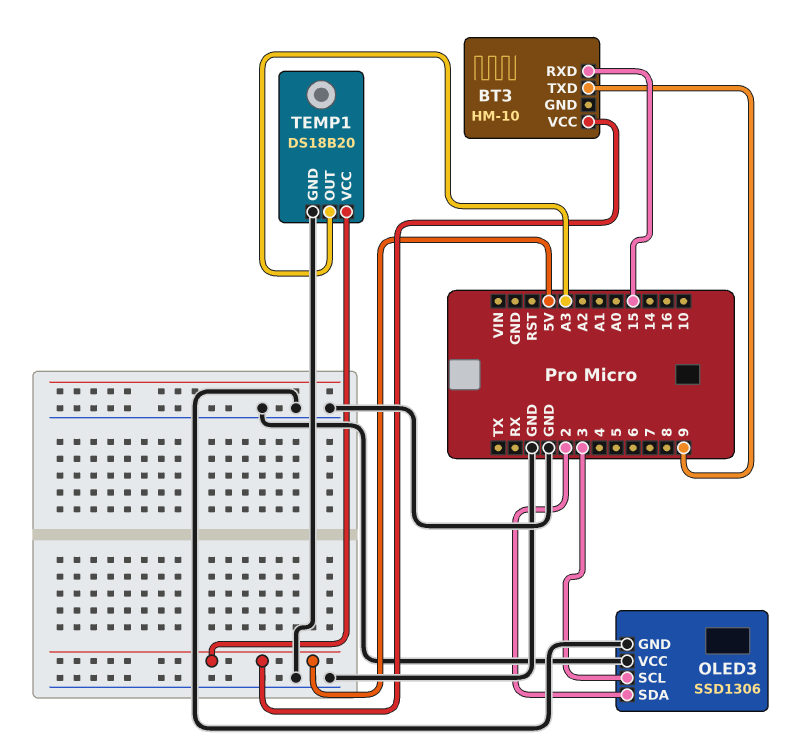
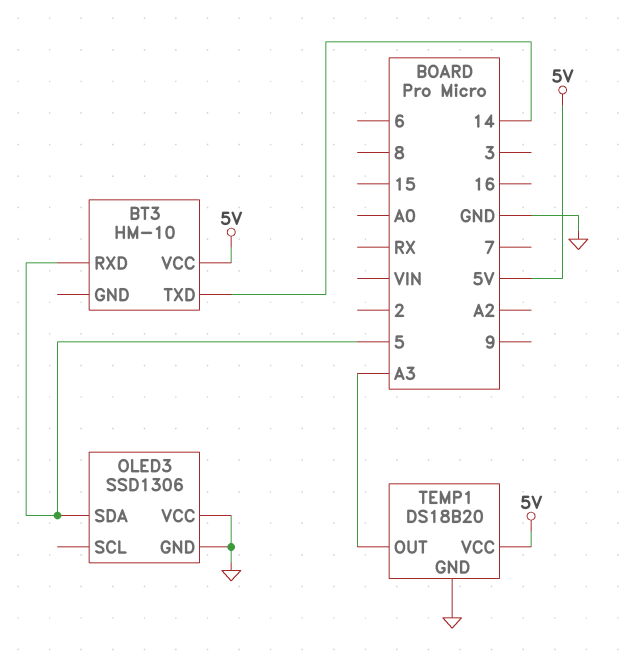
BT3 pin RXD: 15 -> 5
BT3 pin TXD: 9 -> 14
OLED3 pin SCL: 3 -> none
OLED3 pin SDA: 2 -> 5

